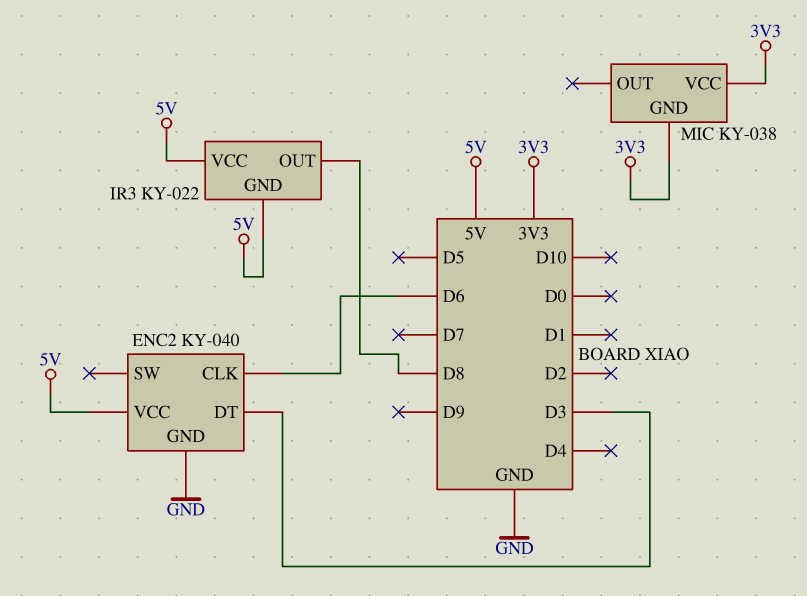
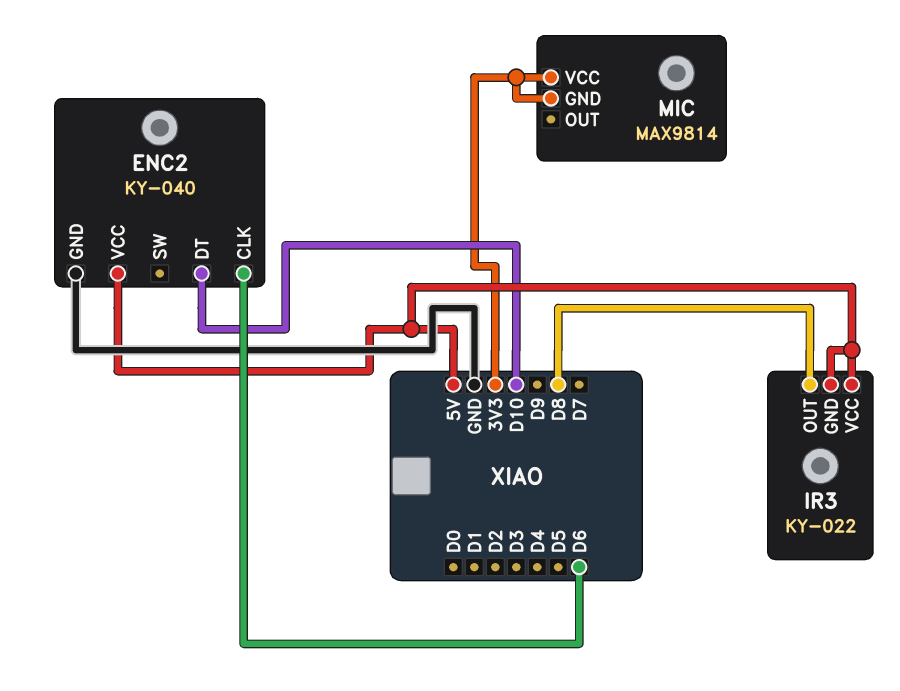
ENC2 pin DT: D3 -> D10
MIC: KY-038 -> MAX9814

